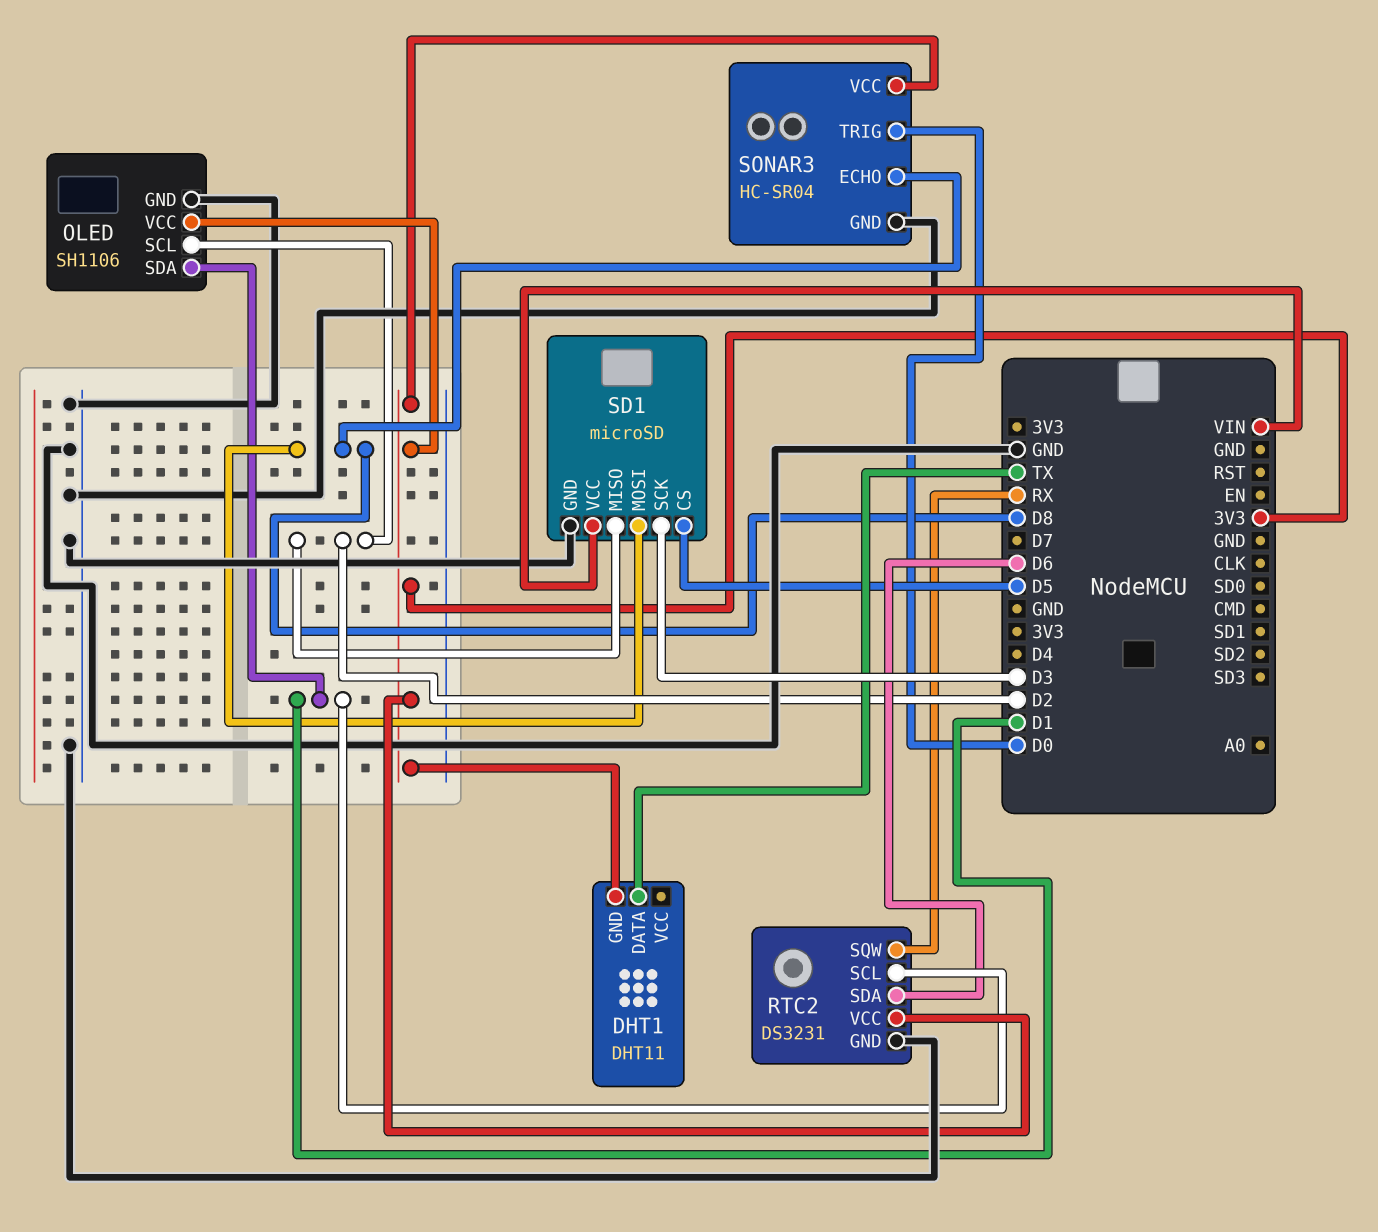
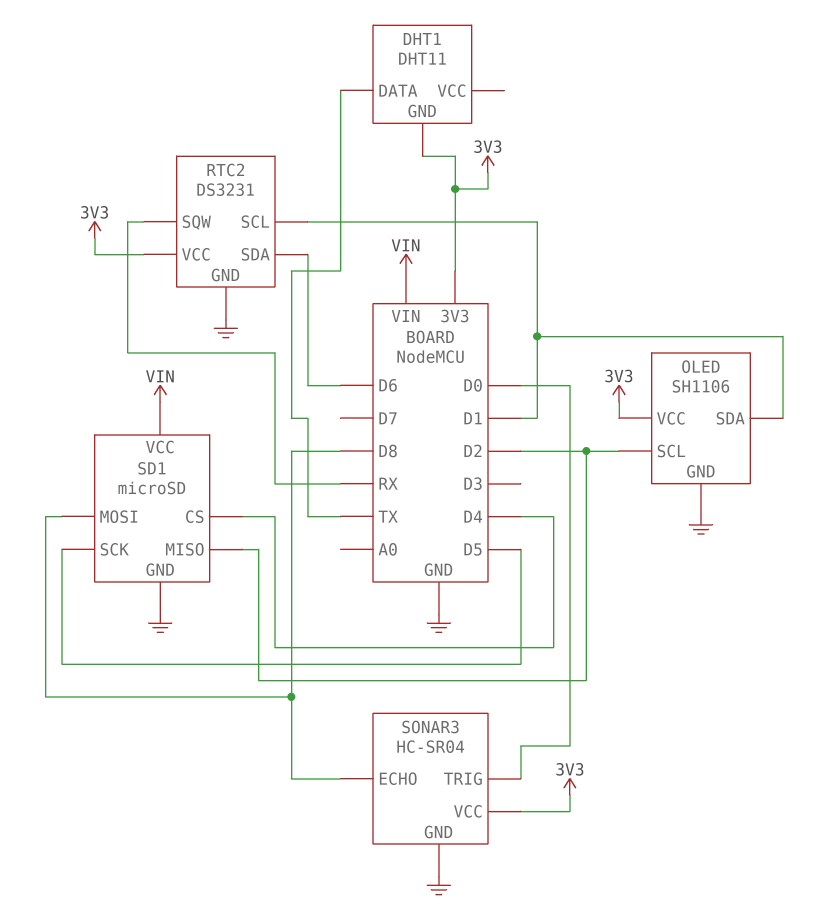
SD1 pin CS: D5 -> D4
SD1 pin SCK: D3 -> D5

